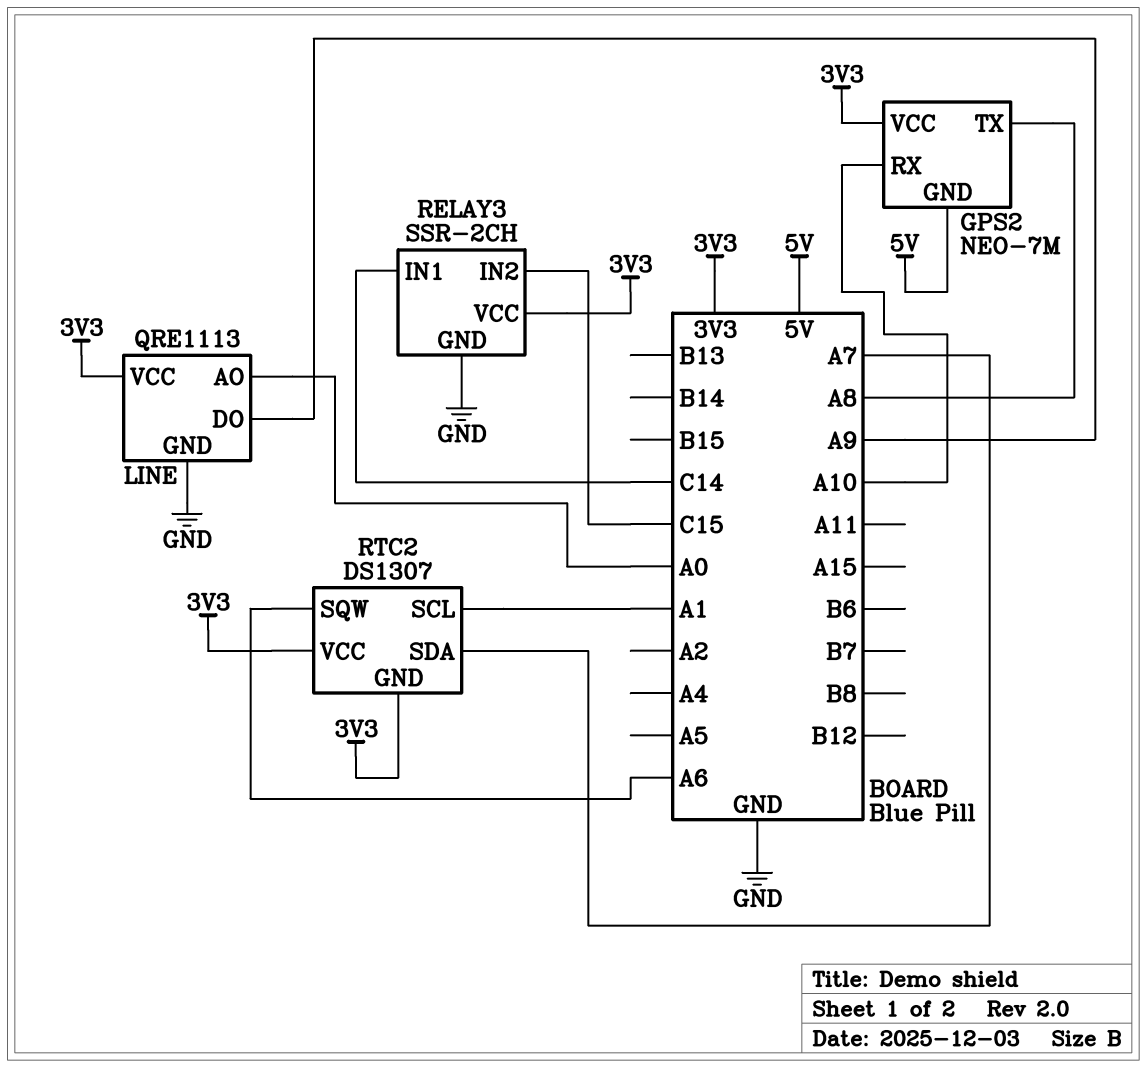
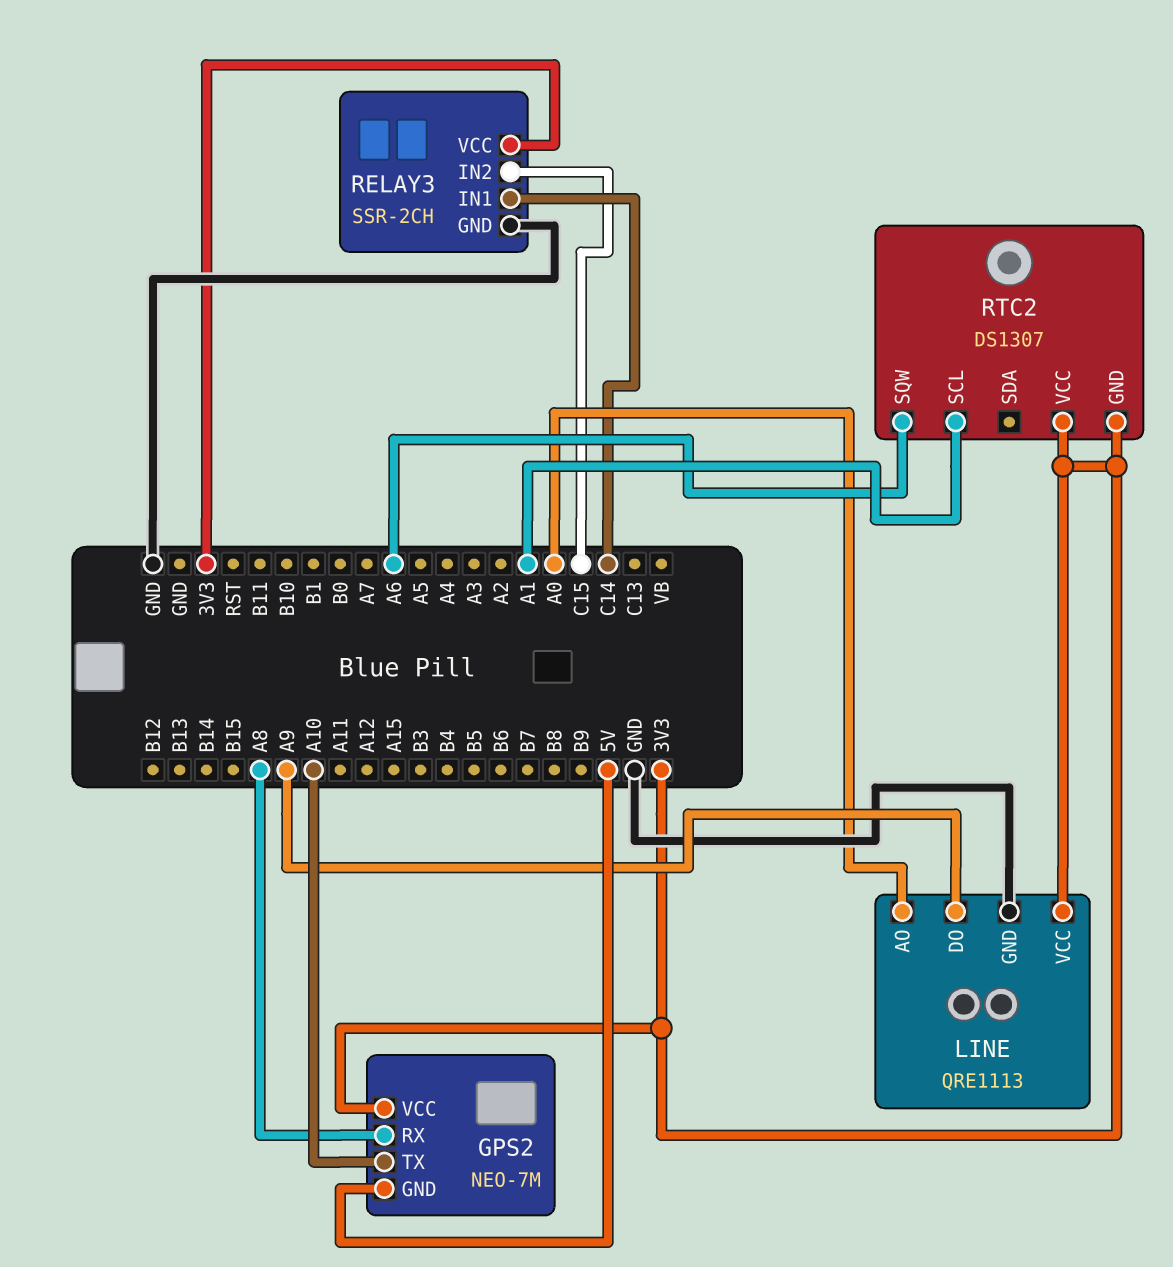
GPS2 pin RX: A10 -> A8
GPS2 pin TX: A8 -> A10
RTC2 pin SDA: A7 -> none

